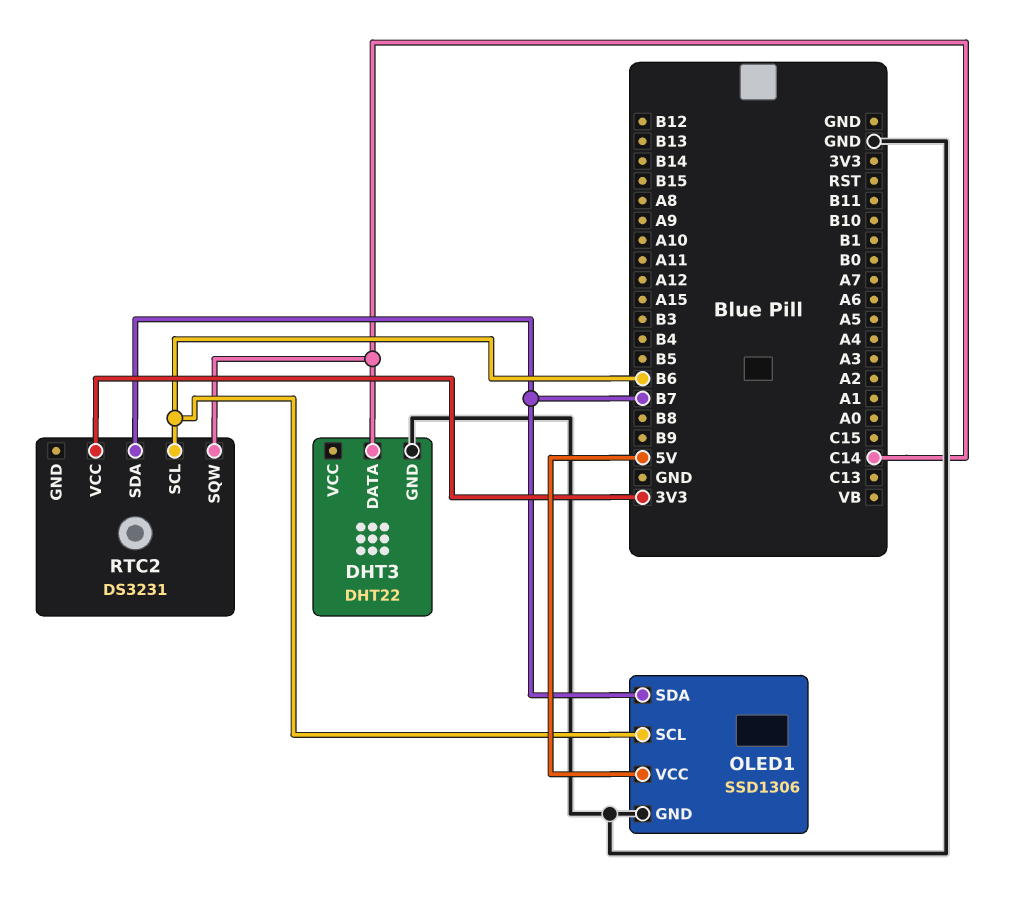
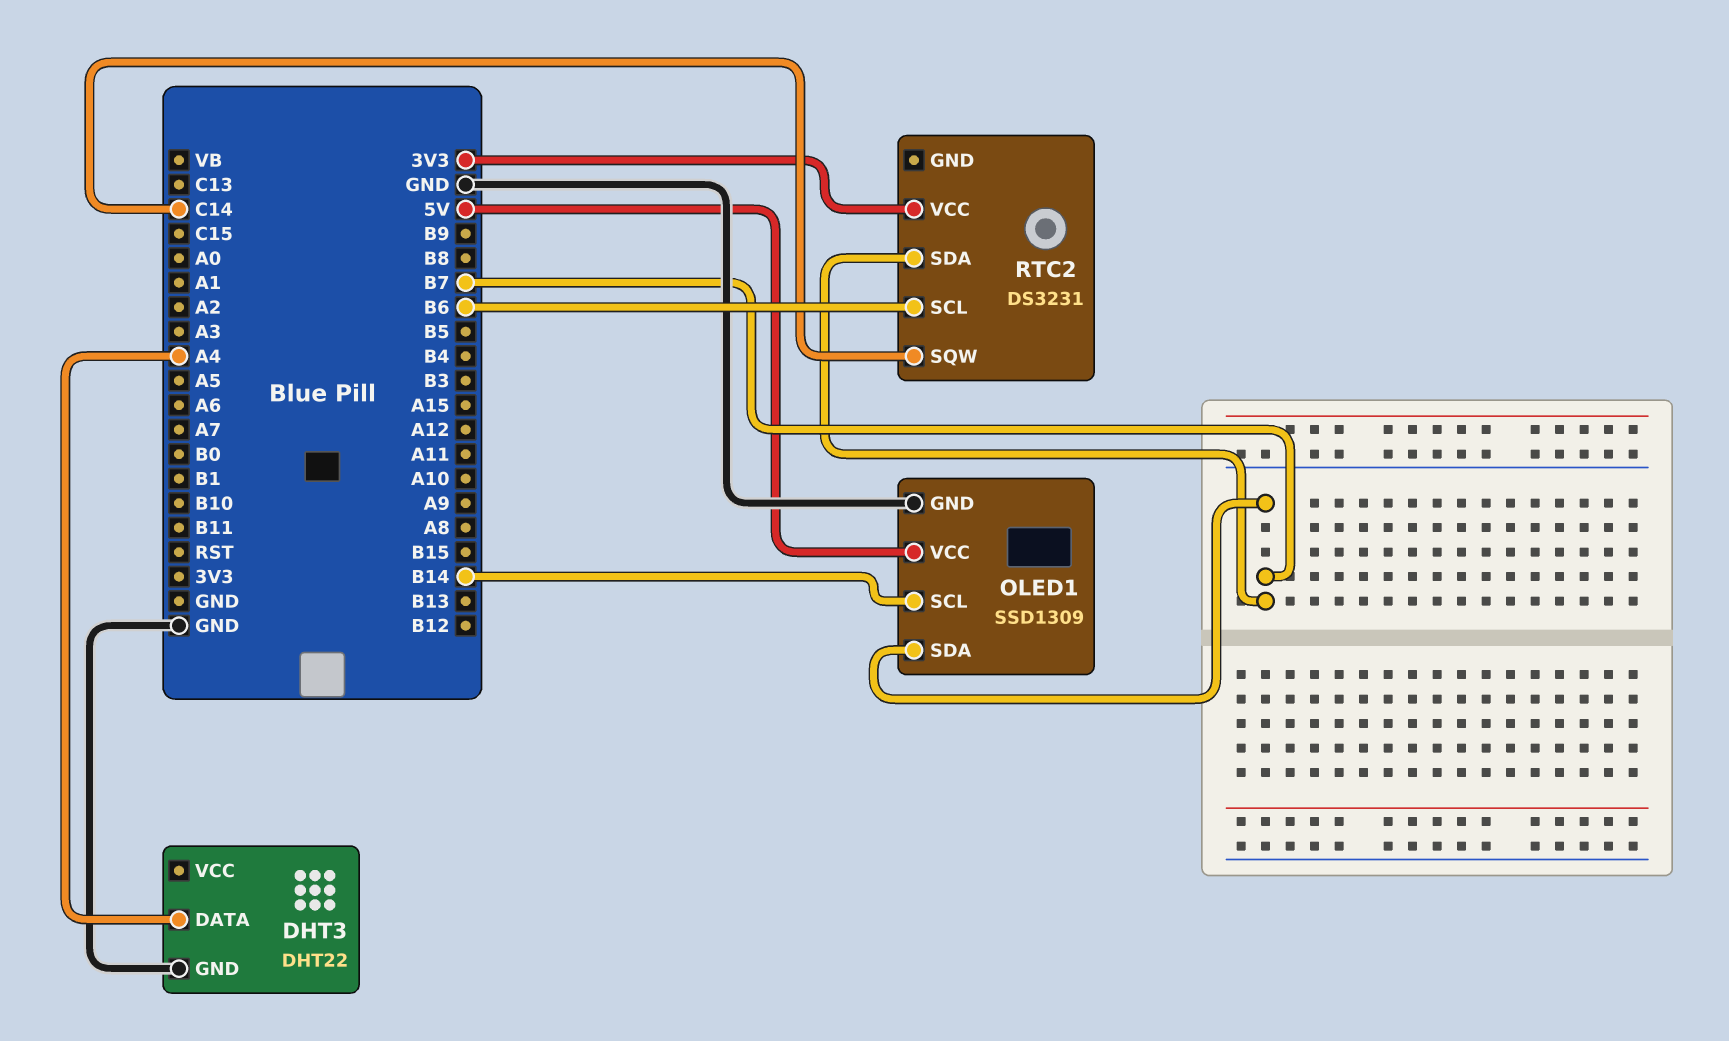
DHT3 pin DATA: C14 -> A4
OLED1: SSD1306 -> SSD1309
OLED1 pin SCL: B6 -> B14

